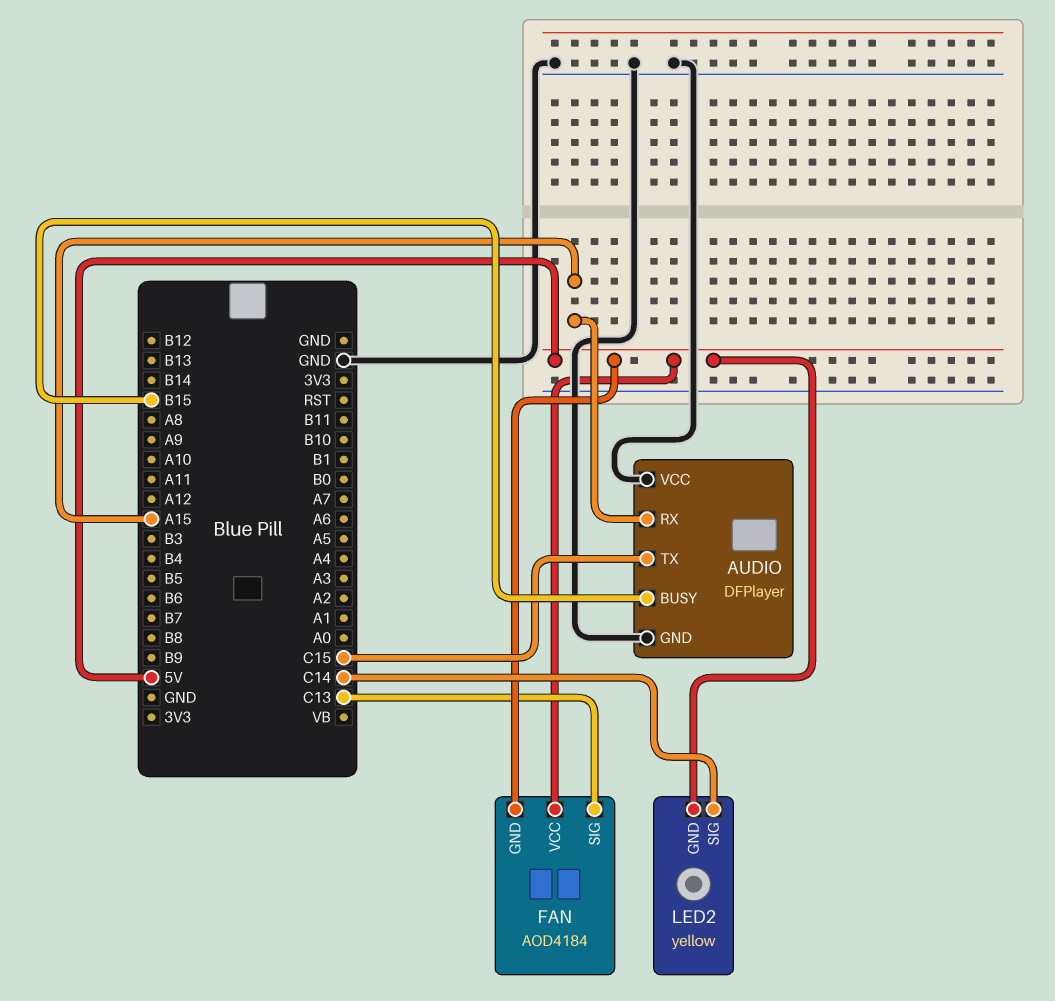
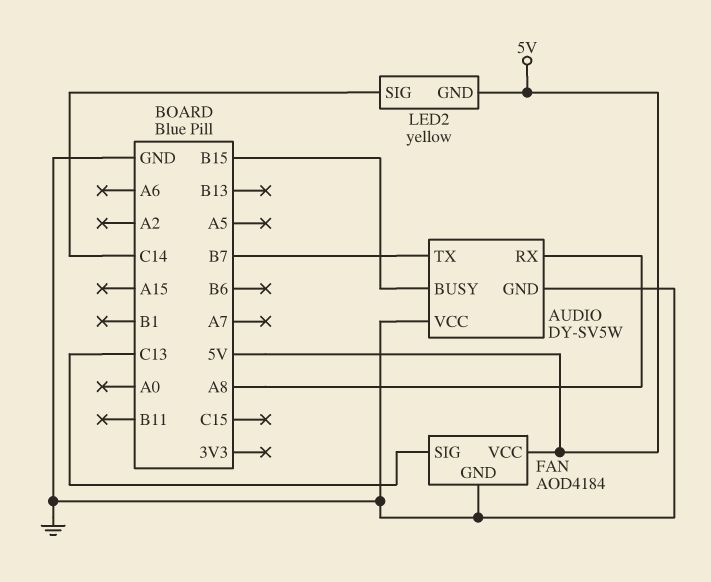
AUDIO: DFPlayer -> DY-SV5W
AUDIO pin RX: A15 -> A8
AUDIO pin TX: C15 -> B7
FAN pin GND: 5V -> GND

